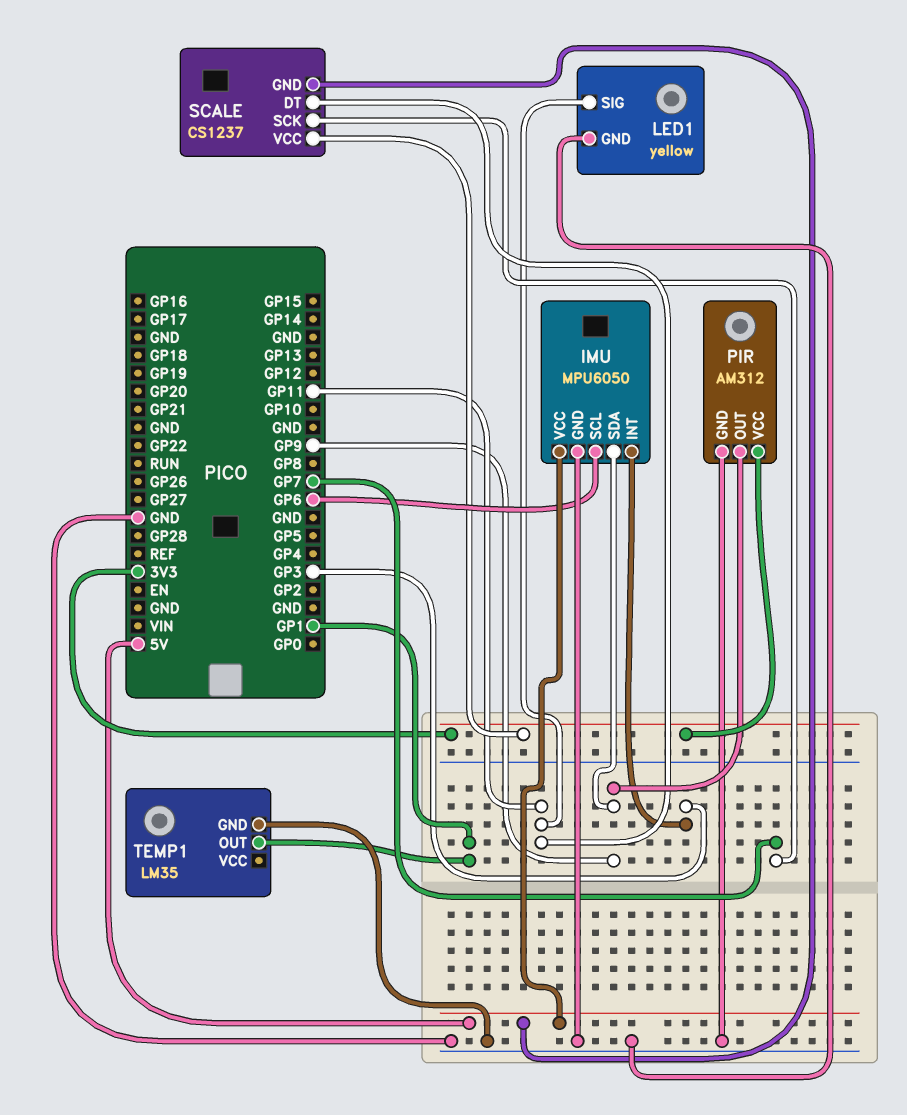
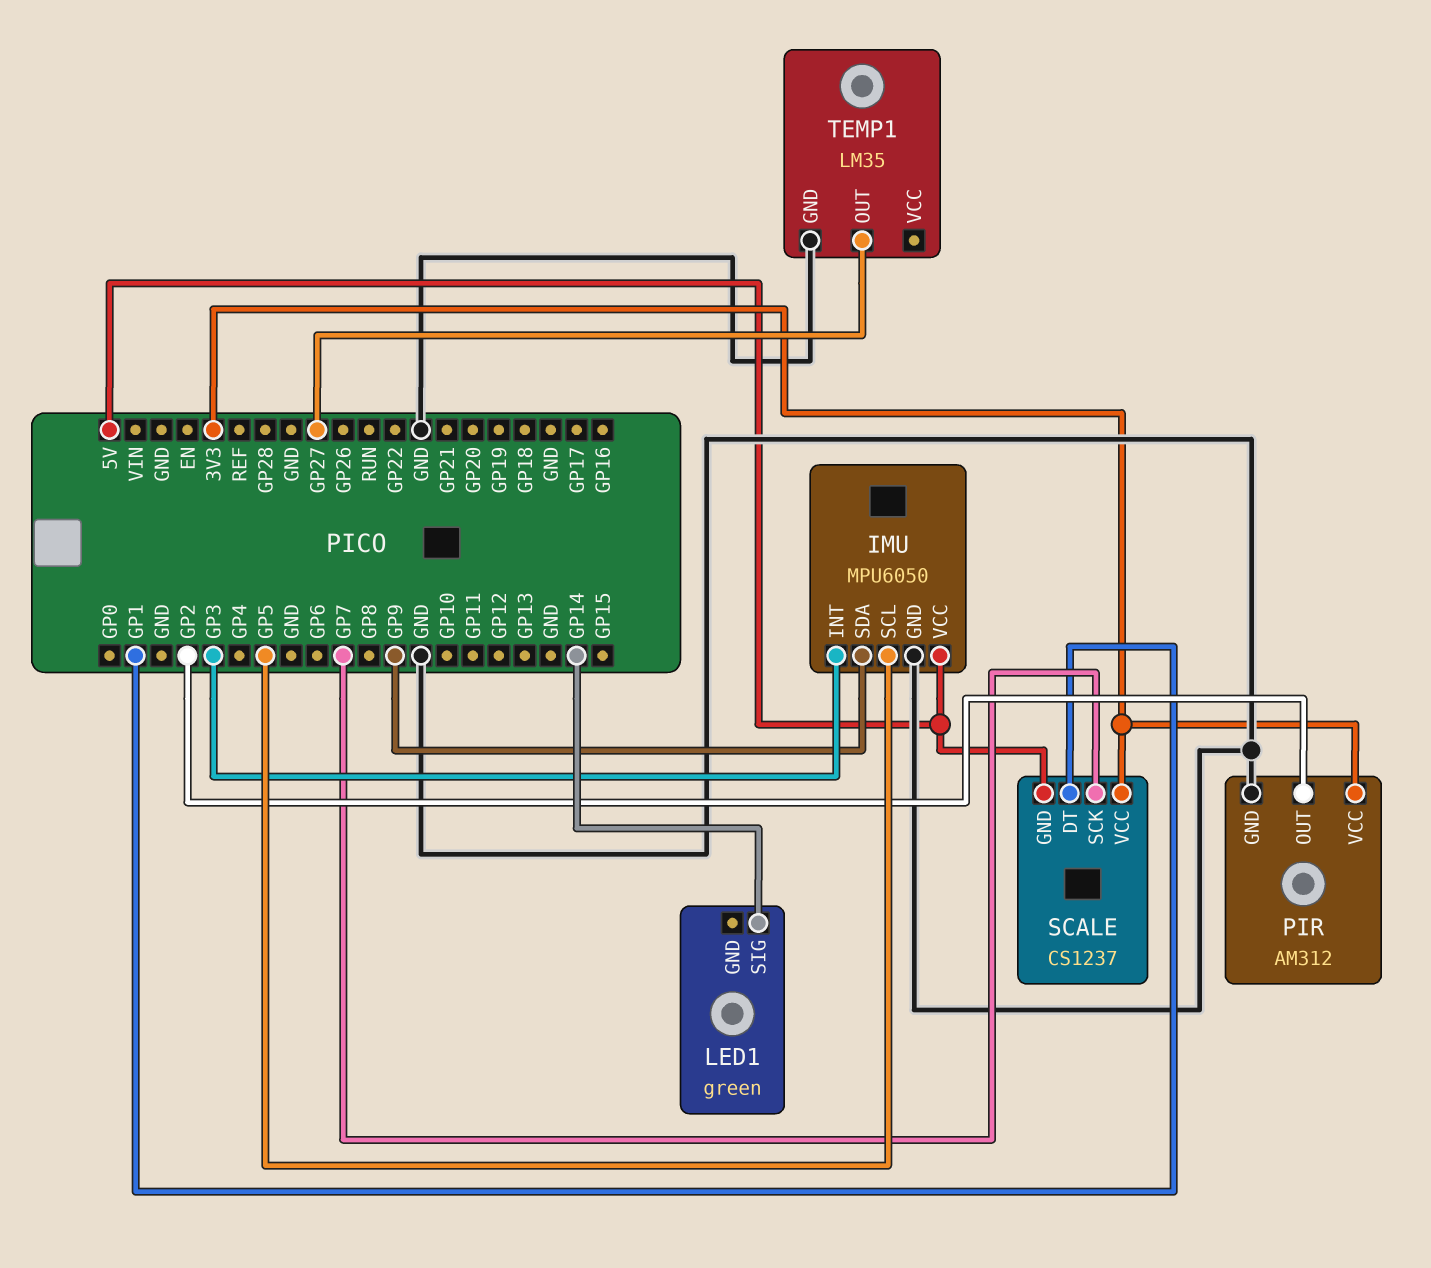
IMU pin SCL: GP6 -> GP5
LED1: yellow -> green
LED1 pin GND: GND -> none
LED1 pin SIG: GP11 -> GP14
PIR pin OUT: GP9 -> GP2
SCALE pin DT: GP11 -> GP1
TEMP1 pin OUT: GP1 -> GP27

